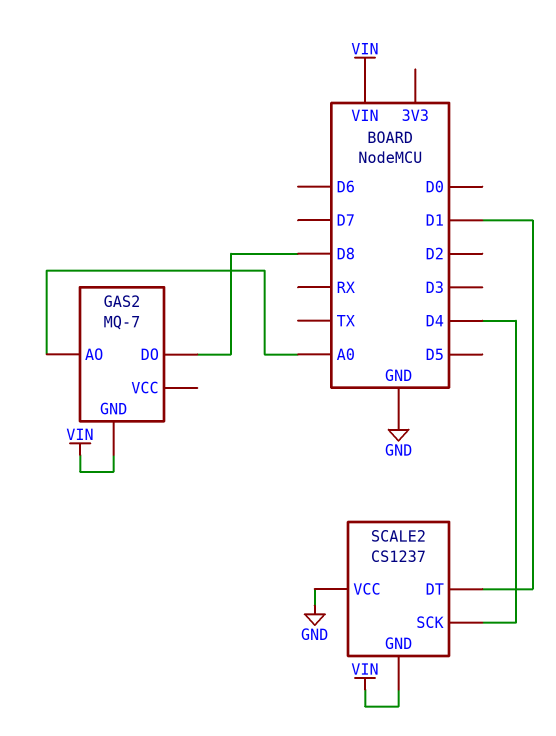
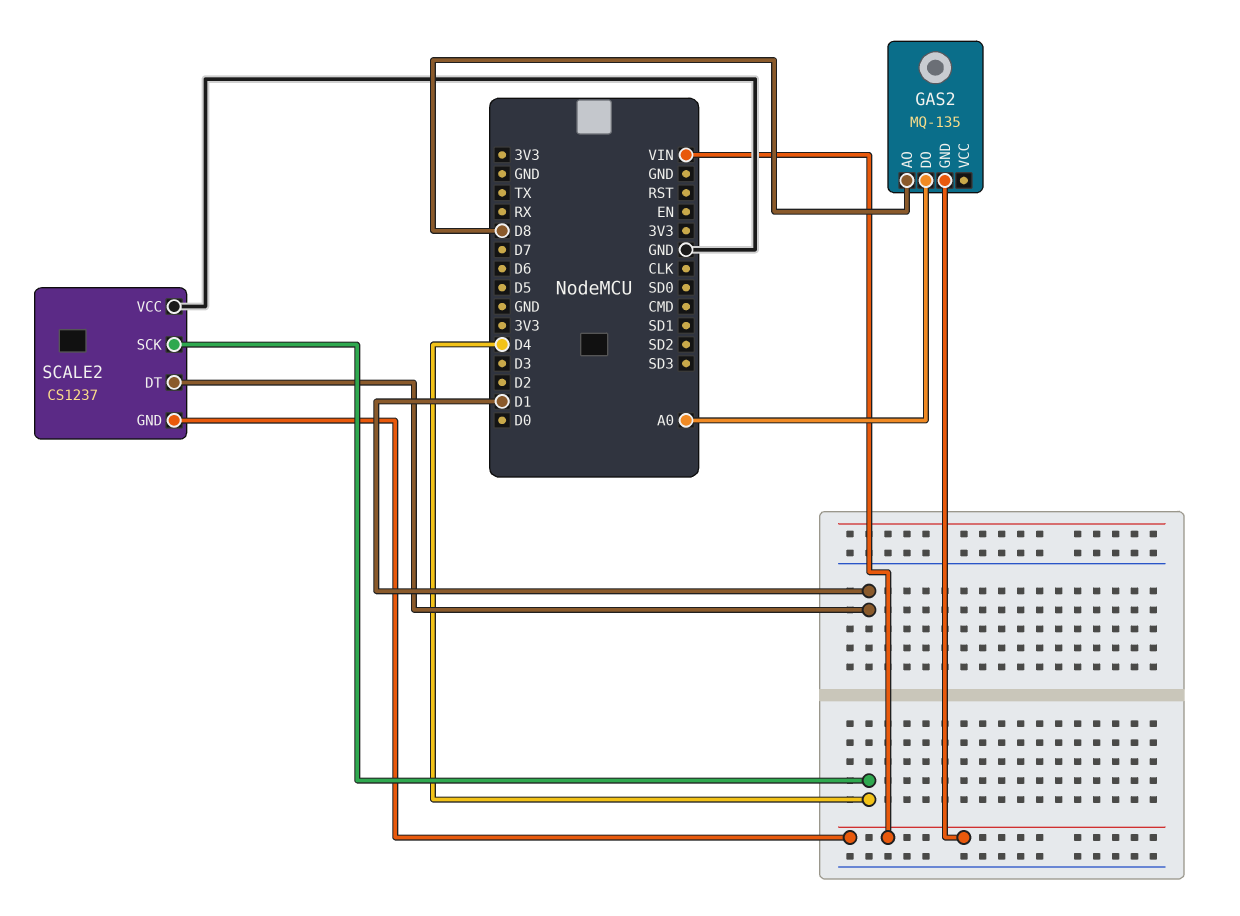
GAS2: MQ-7 -> MQ-135
GAS2 pin AO: A0 -> D8
GAS2 pin DO: D8 -> A0

